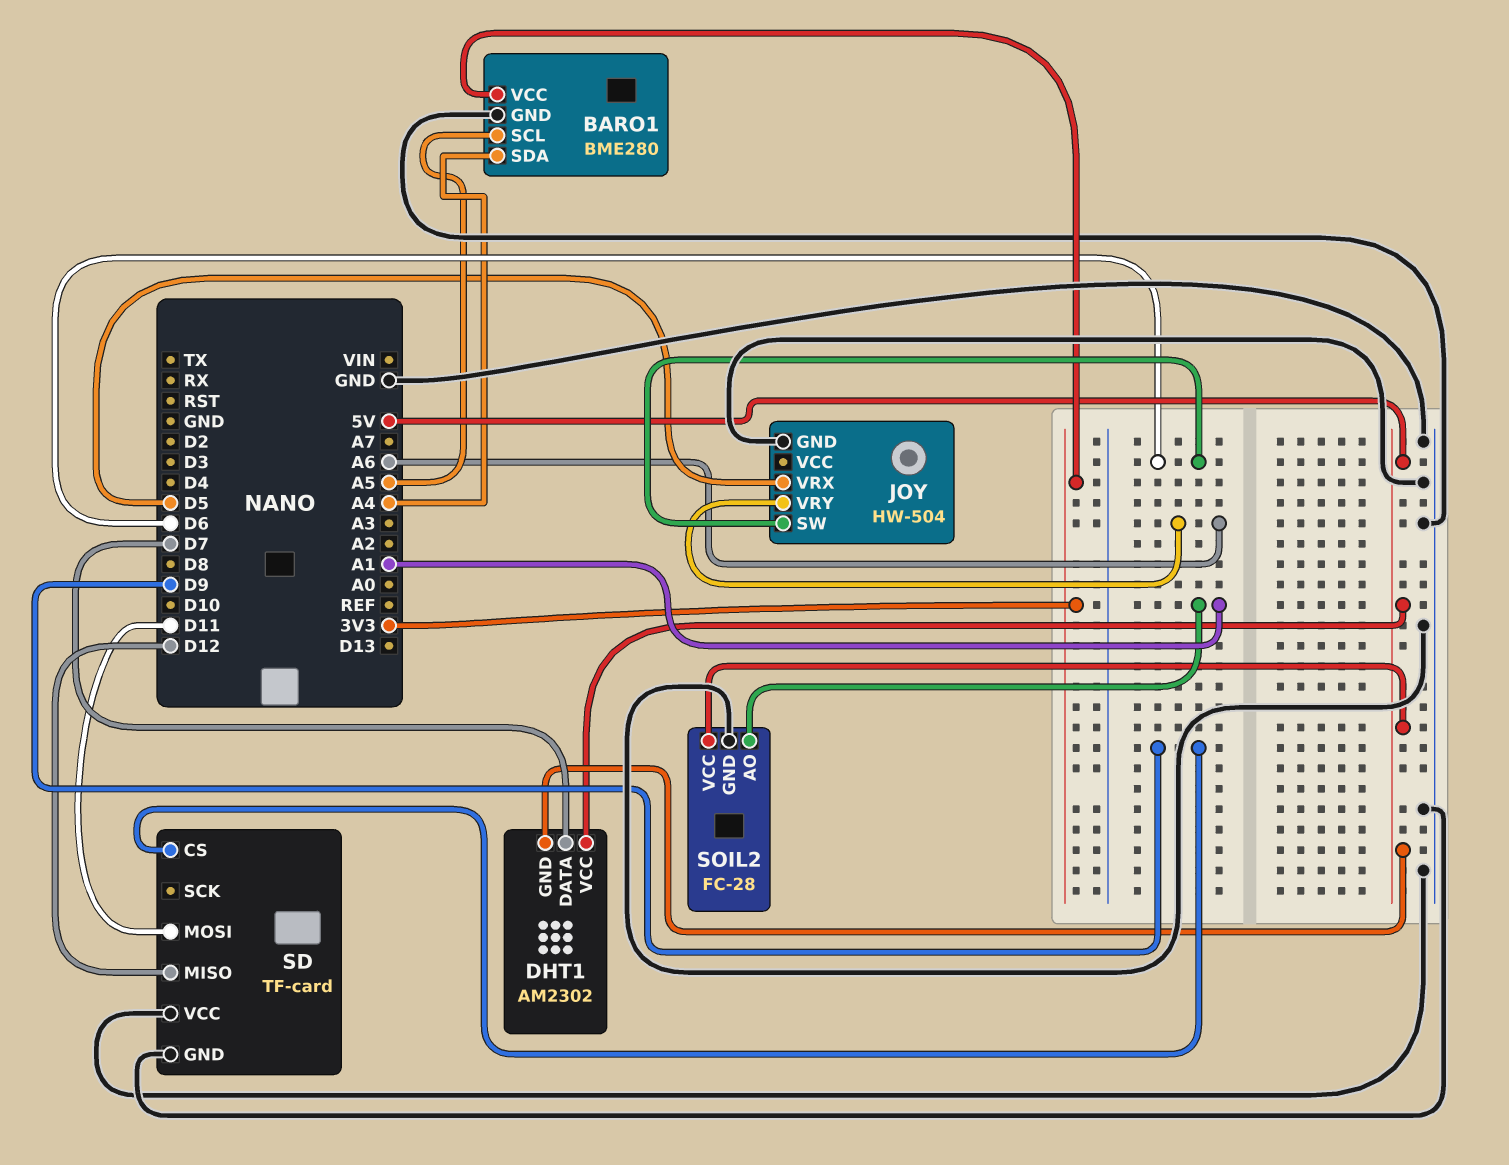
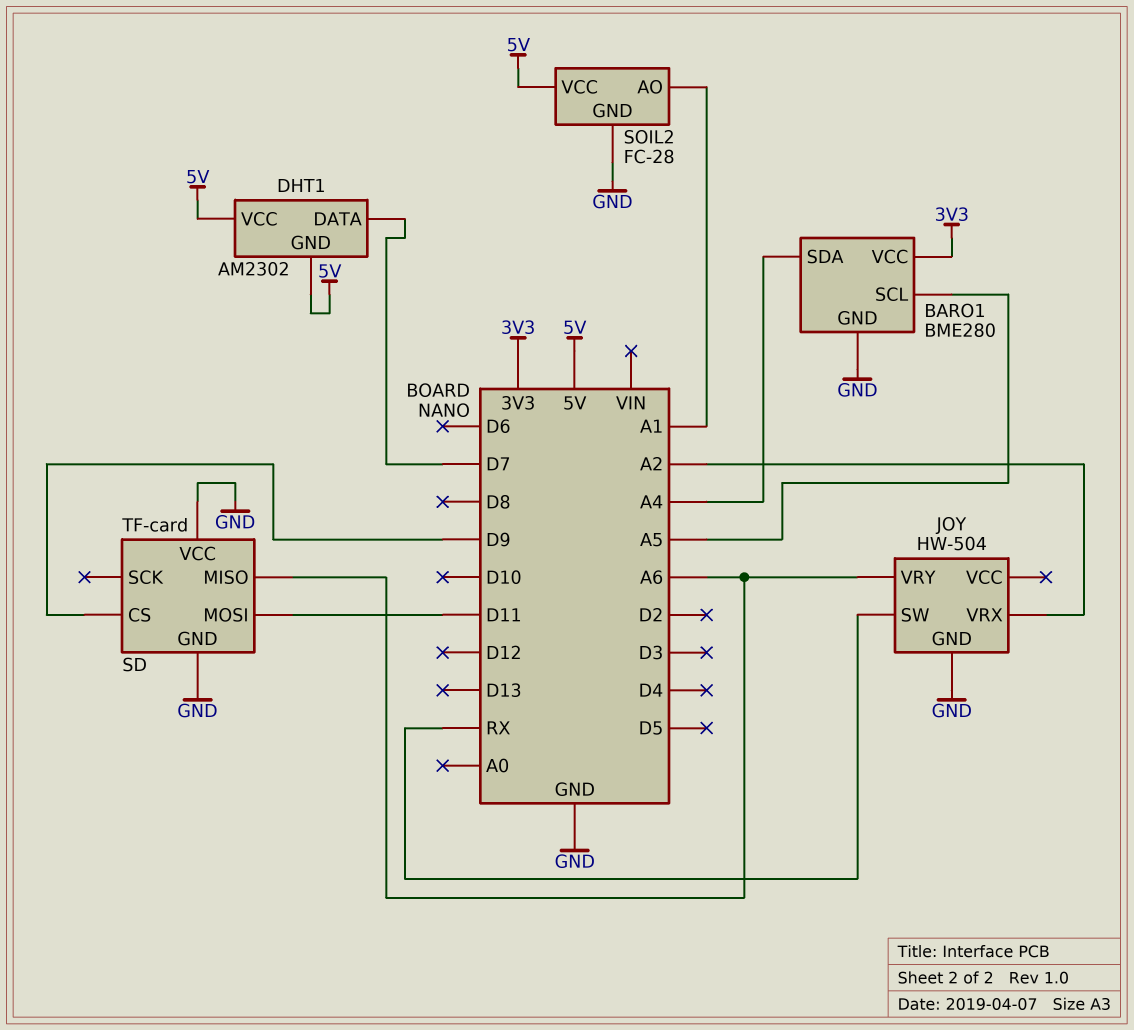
JOY pin SW: D6 -> RX
JOY pin VRX: D5 -> A2
SD pin MISO: D12 -> A6

